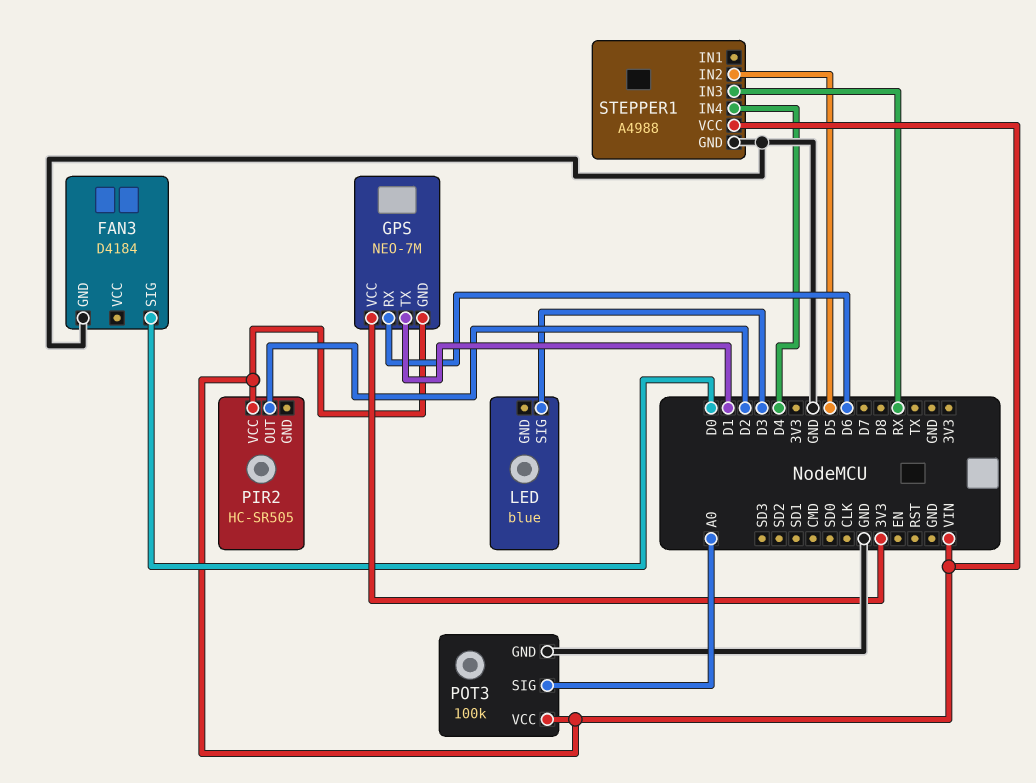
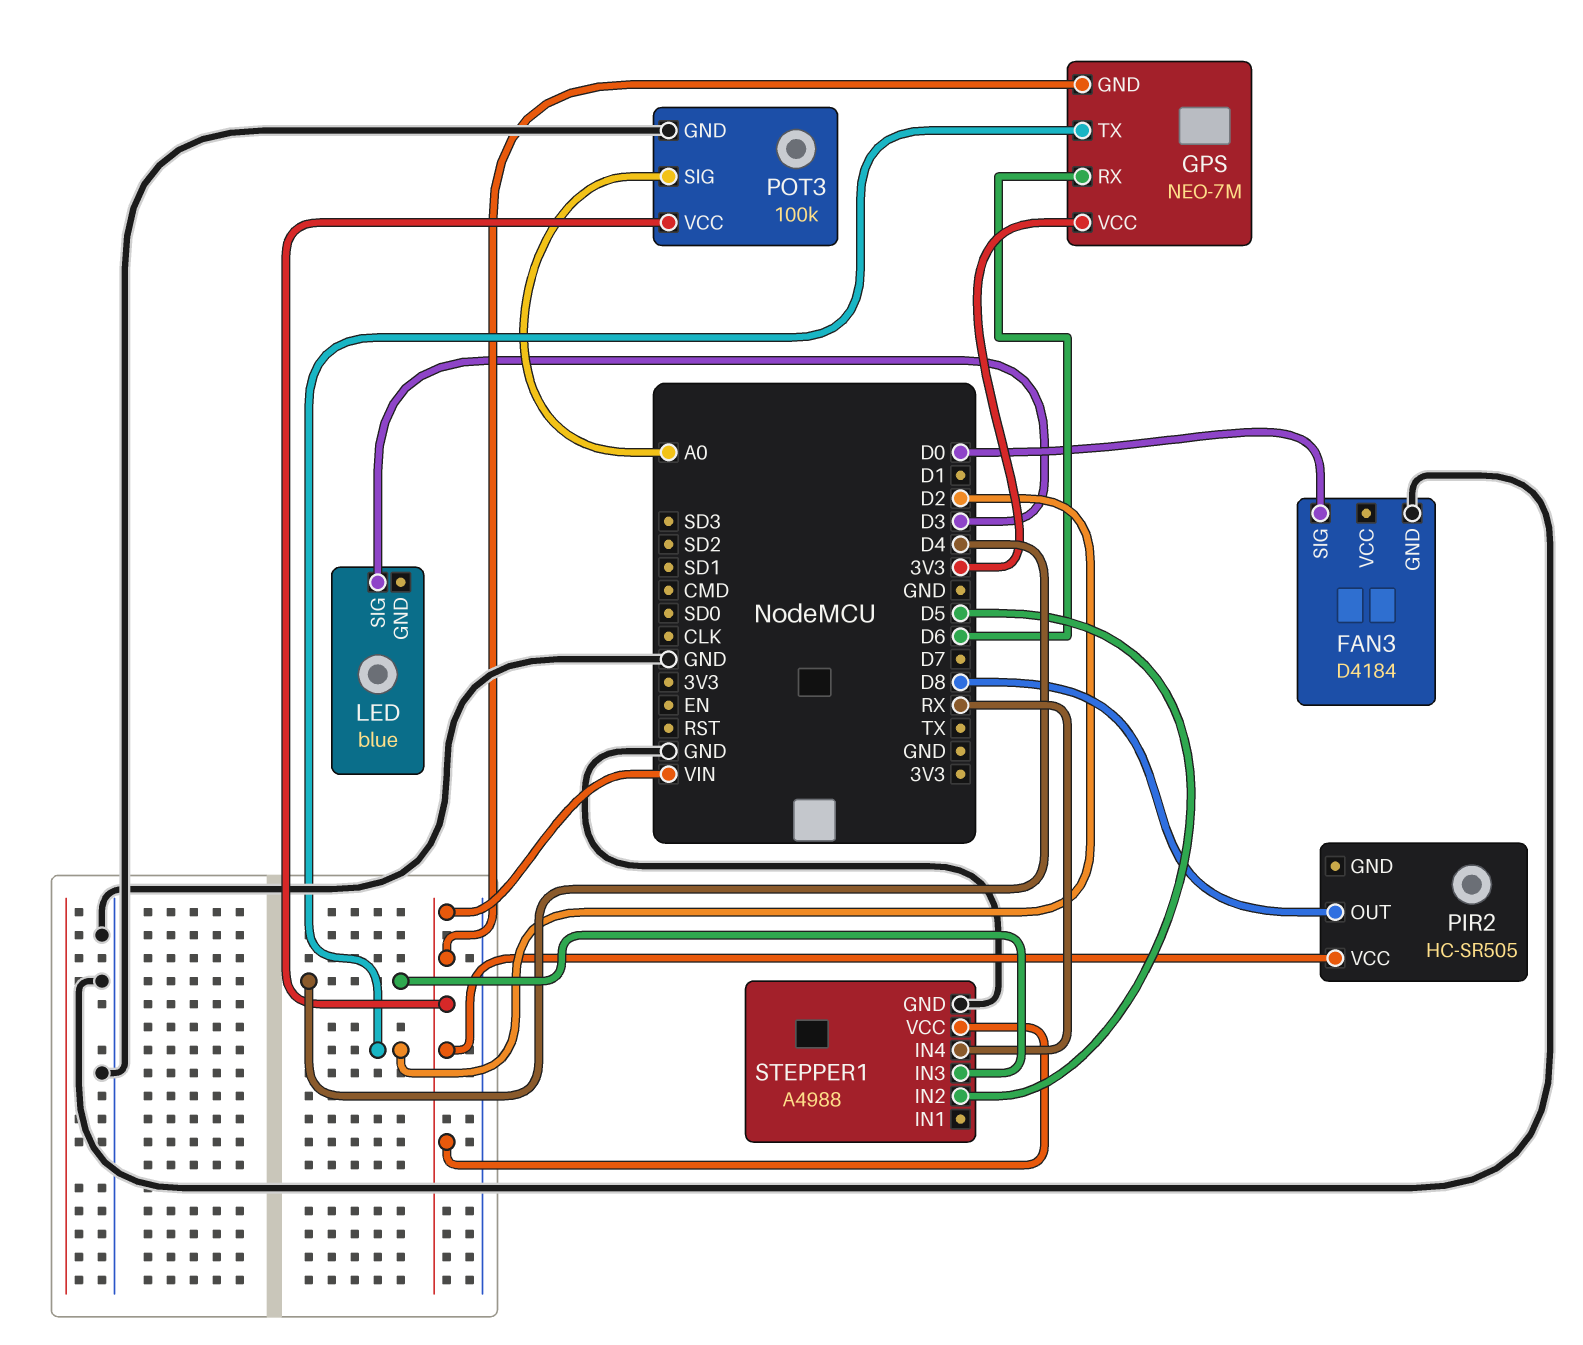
GPS pin TX: D1 -> D2
PIR2 pin OUT: D2 -> D8
STEPPER1 pin IN3: RX -> D4
STEPPER1 pin IN4: D4 -> RX

